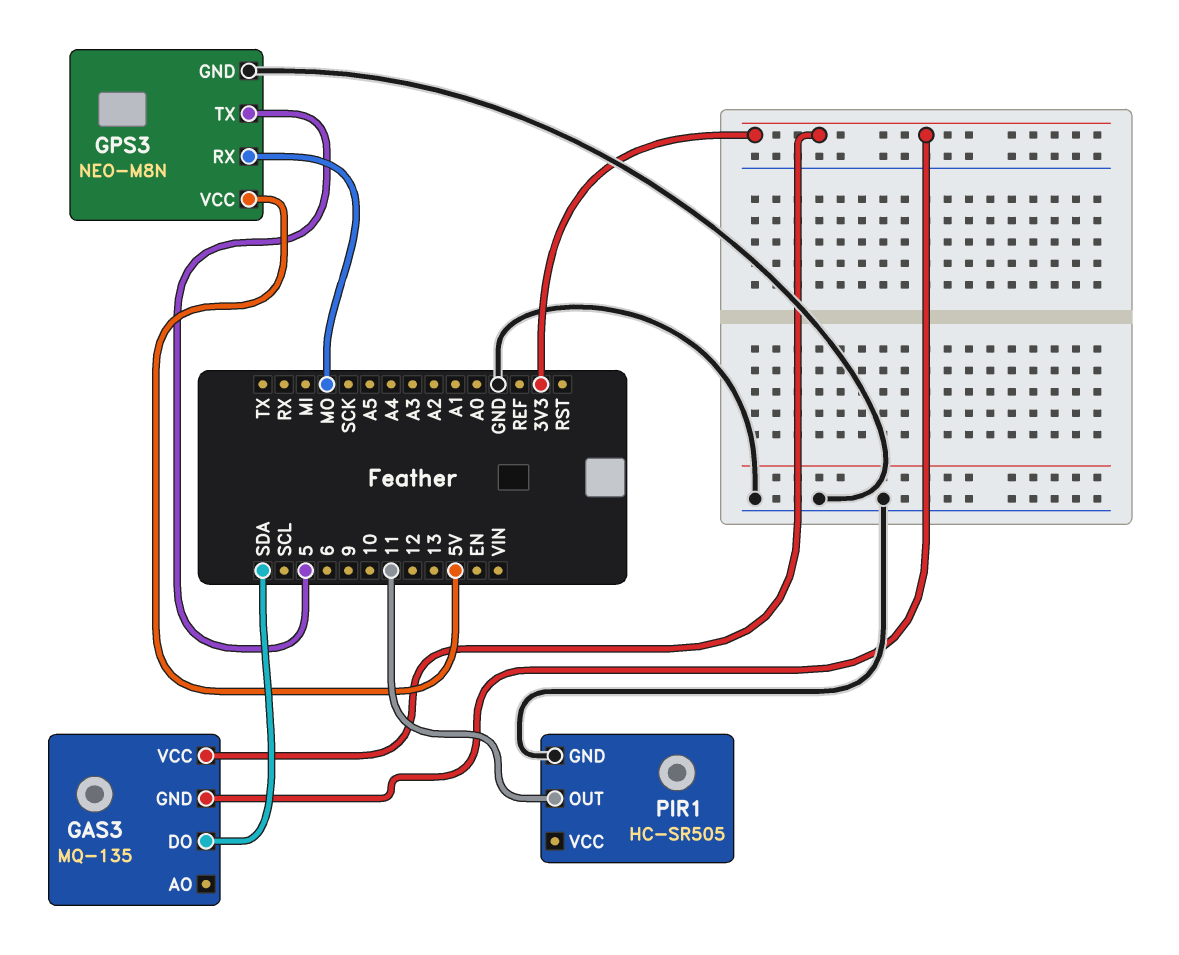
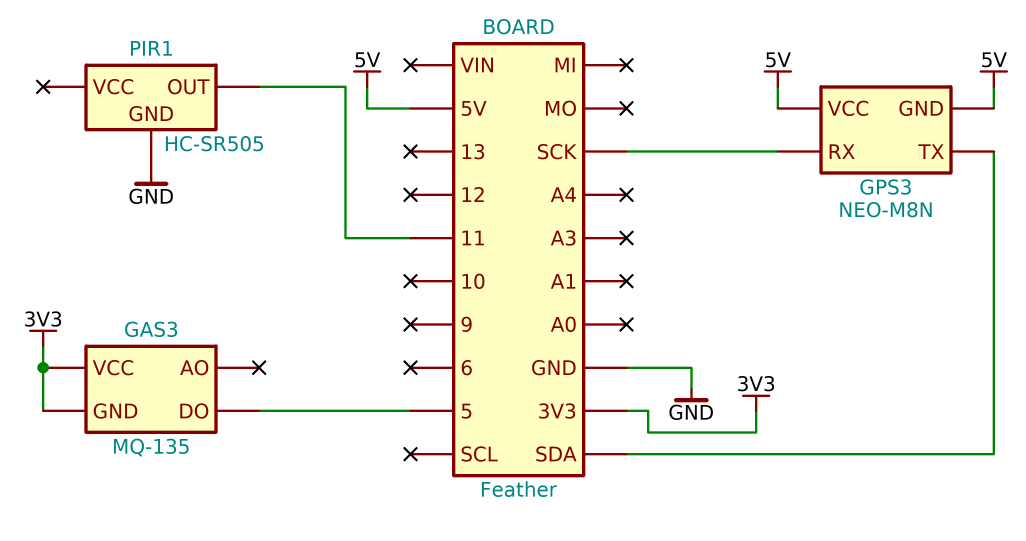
GAS3 pin DO: SDA -> 5
GPS3 pin GND: GND -> 5V
GPS3 pin RX: MO -> SCK
GPS3 pin TX: 5 -> SDA

